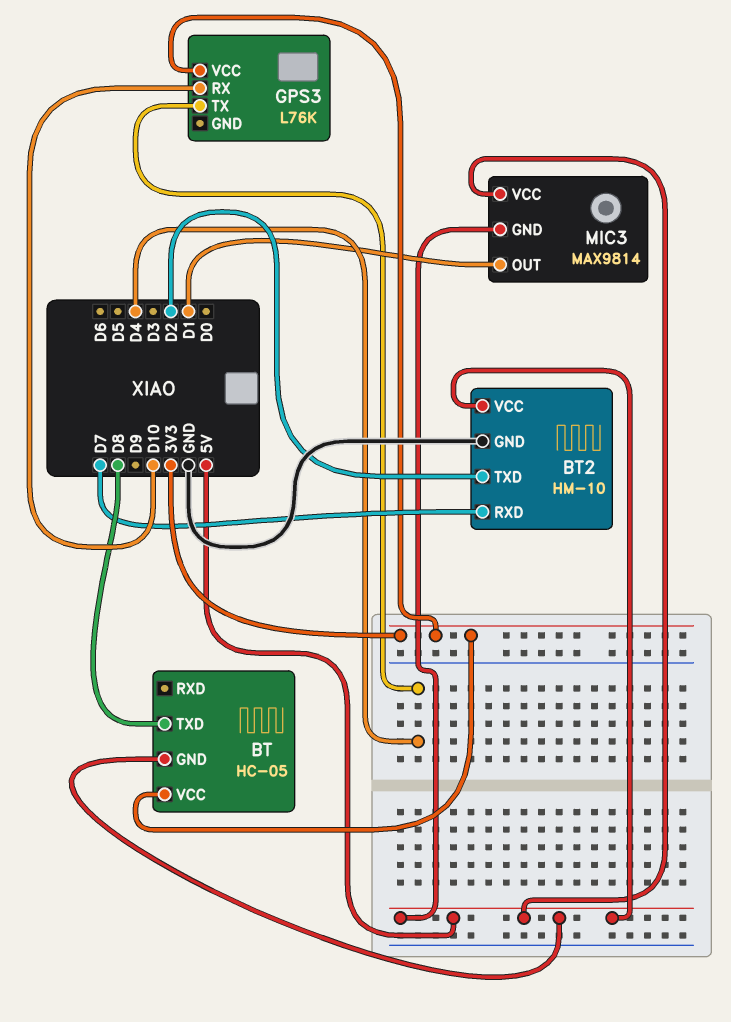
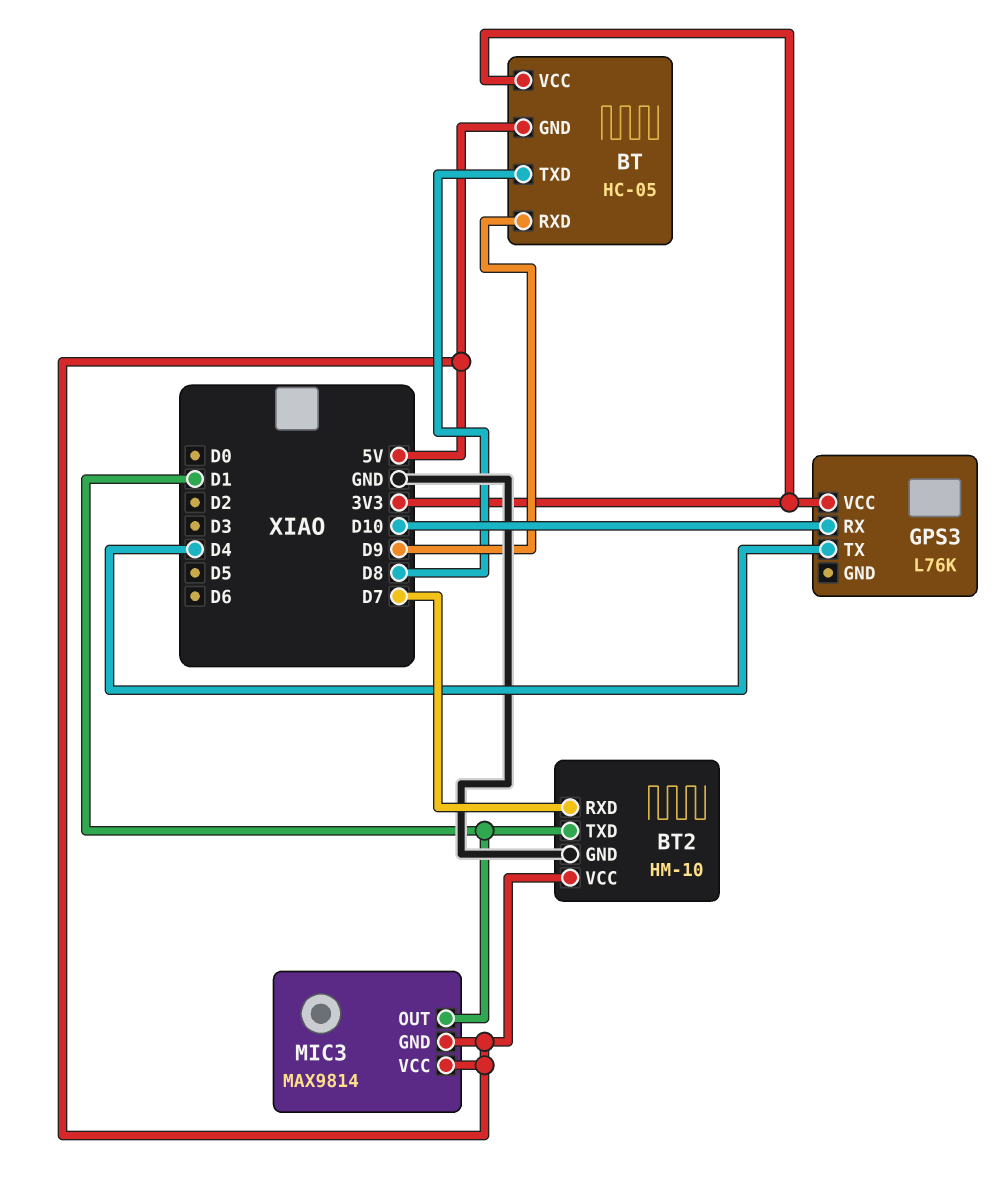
BT pin RXD: none -> D9
BT2 pin TXD: D2 -> D1

